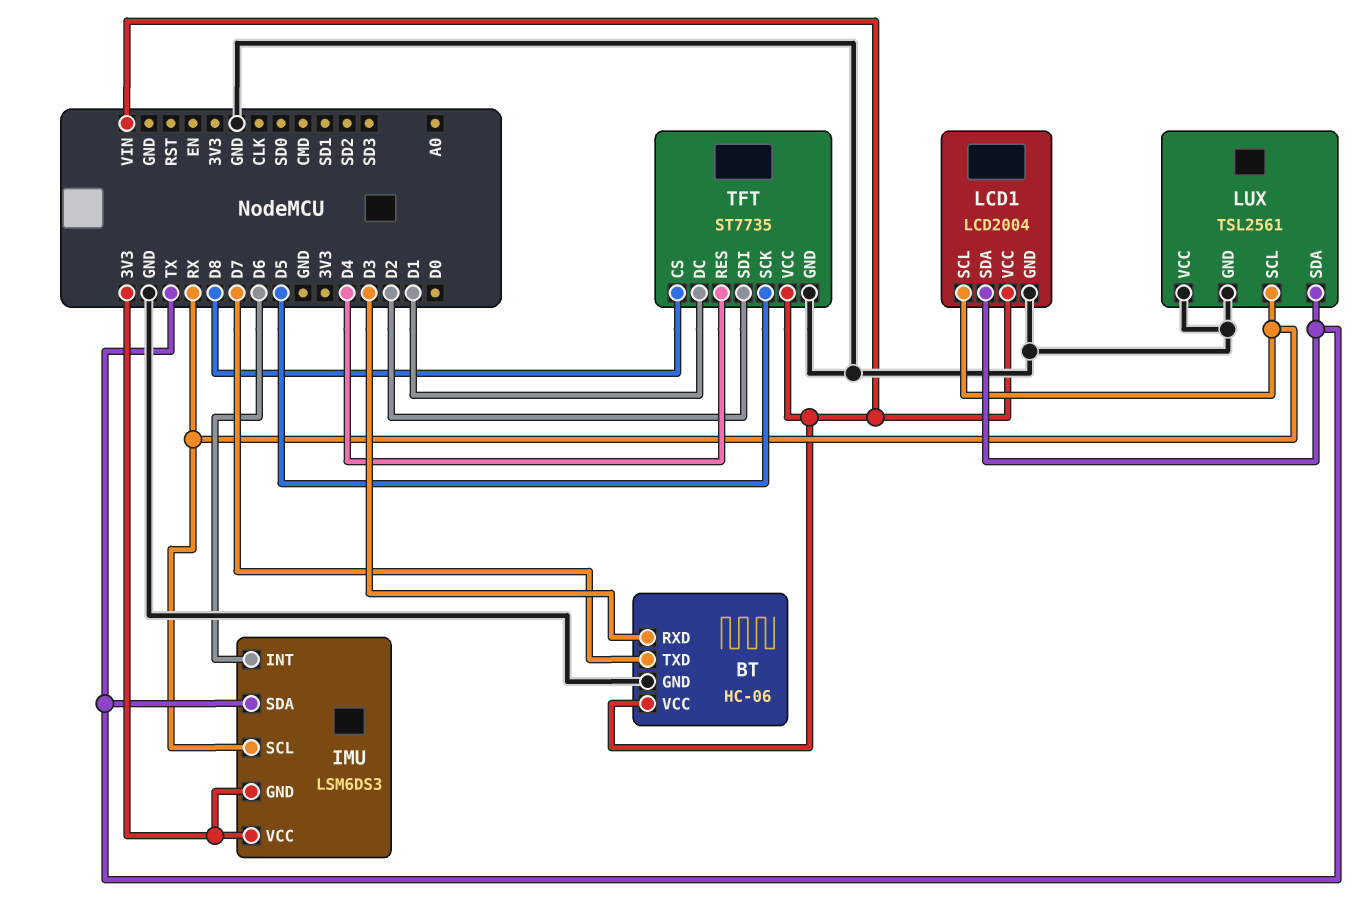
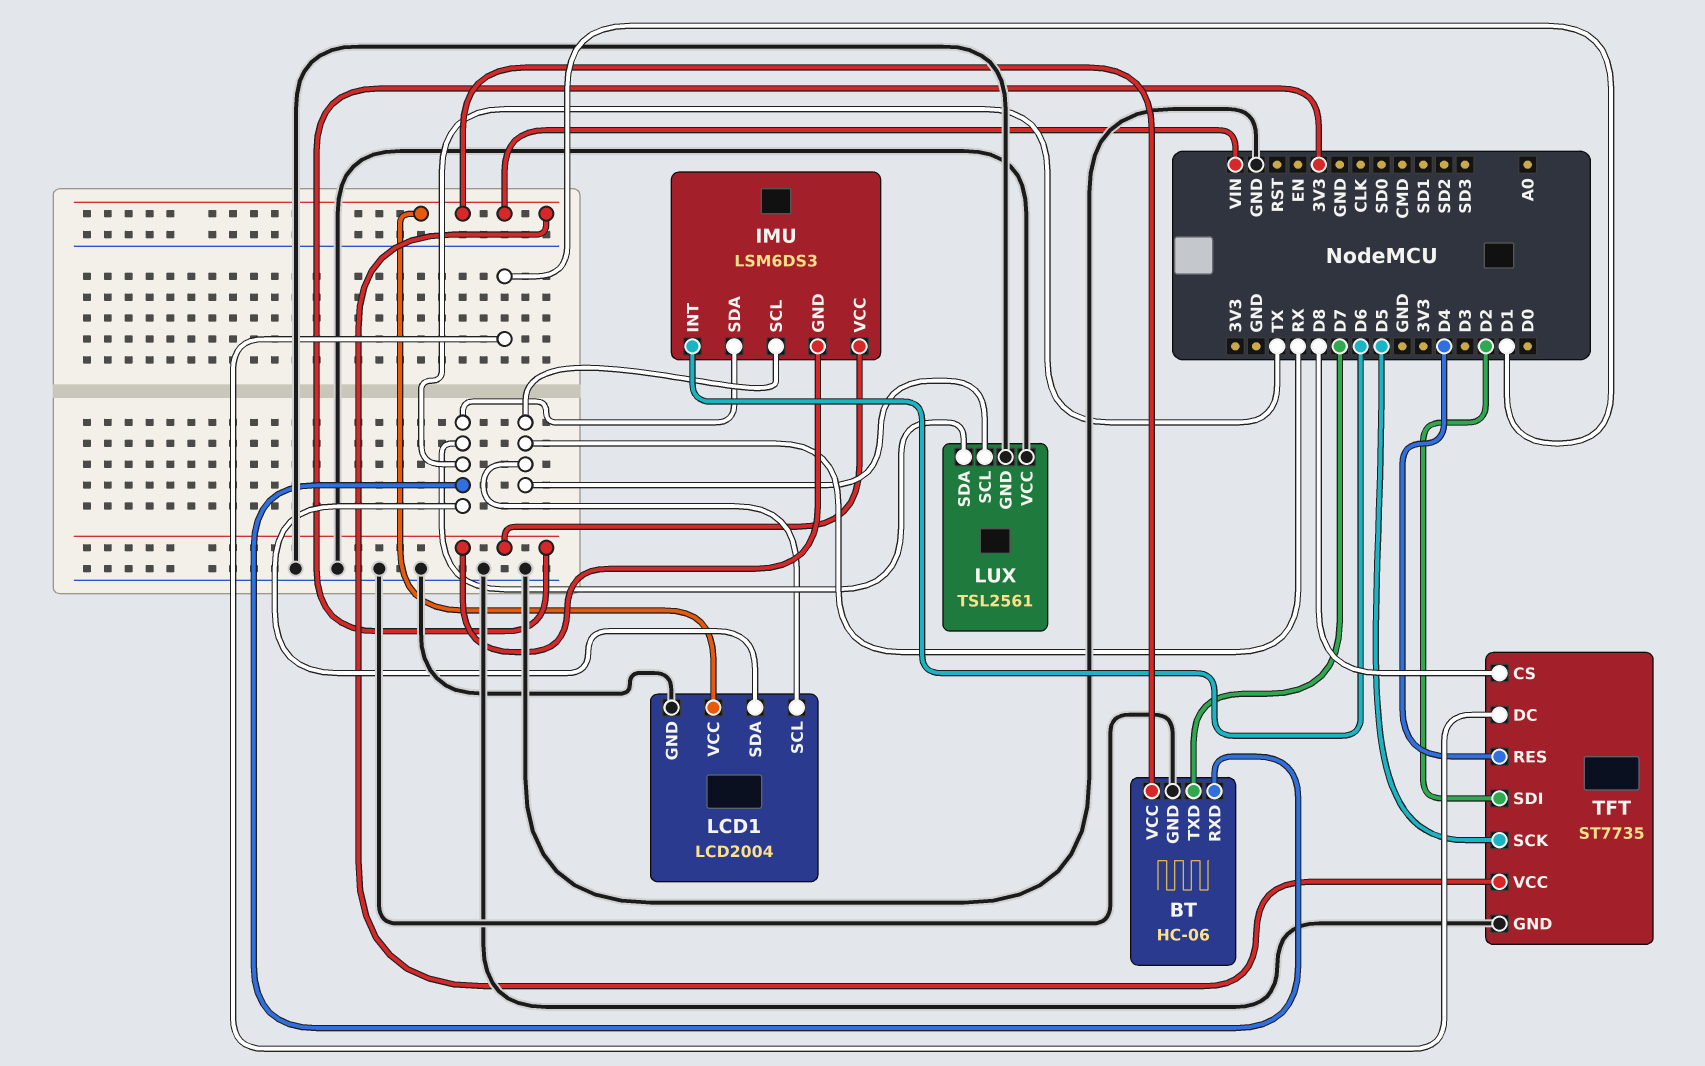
BT pin RXD: D3 -> TX

